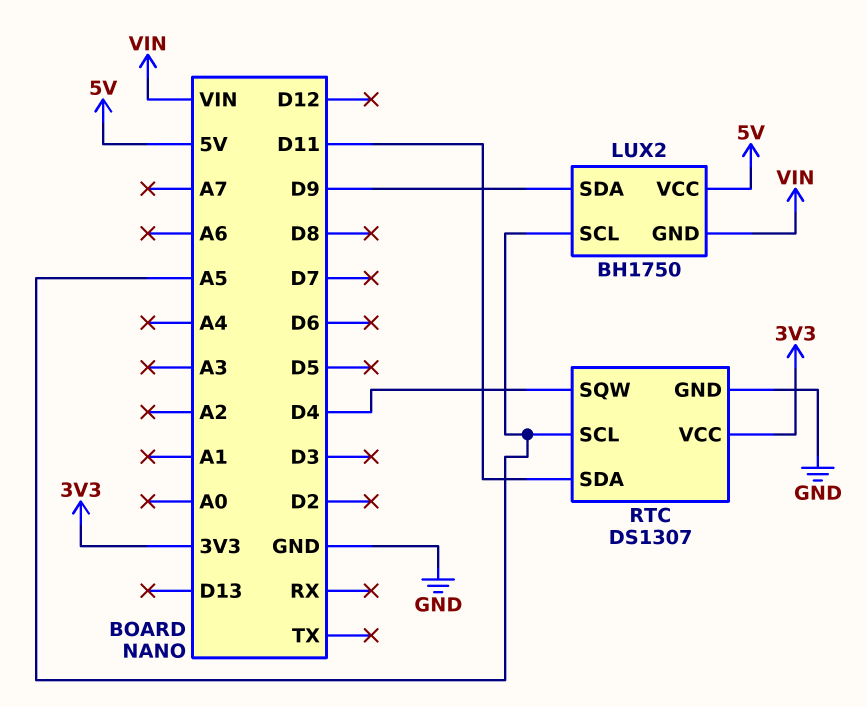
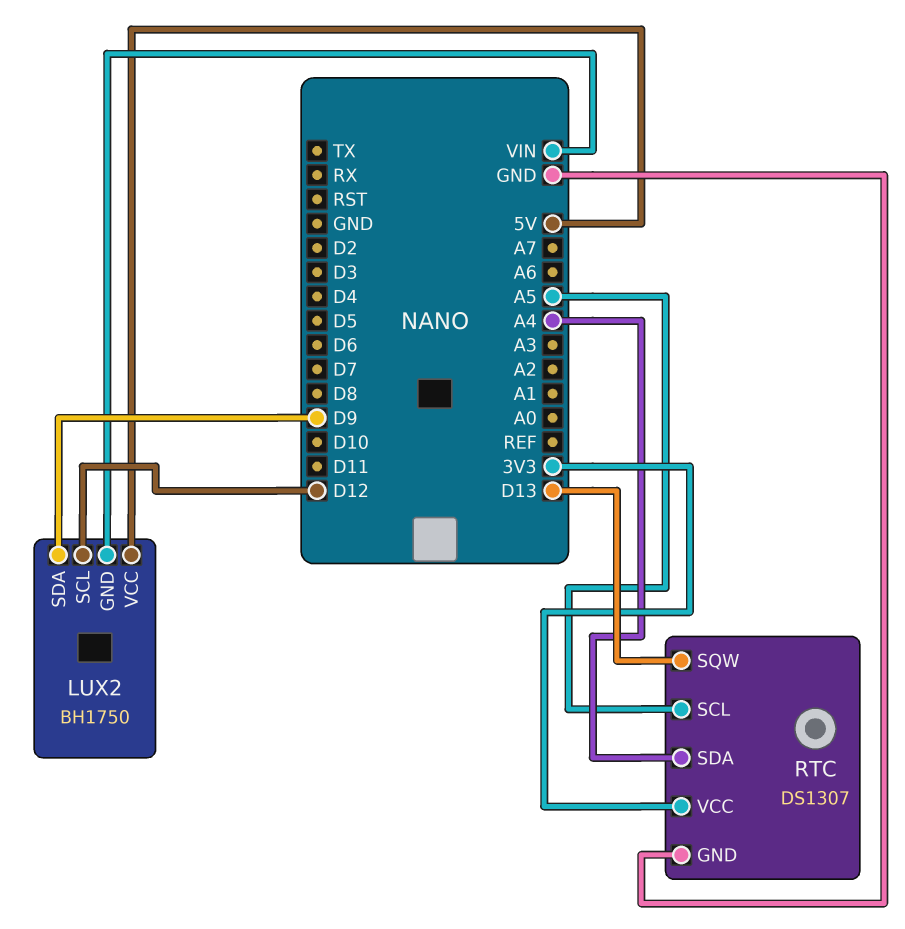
LUX2 pin SCL: A5 -> D12
RTC pin SDA: D11 -> A4
RTC pin SQW: D4 -> D13

